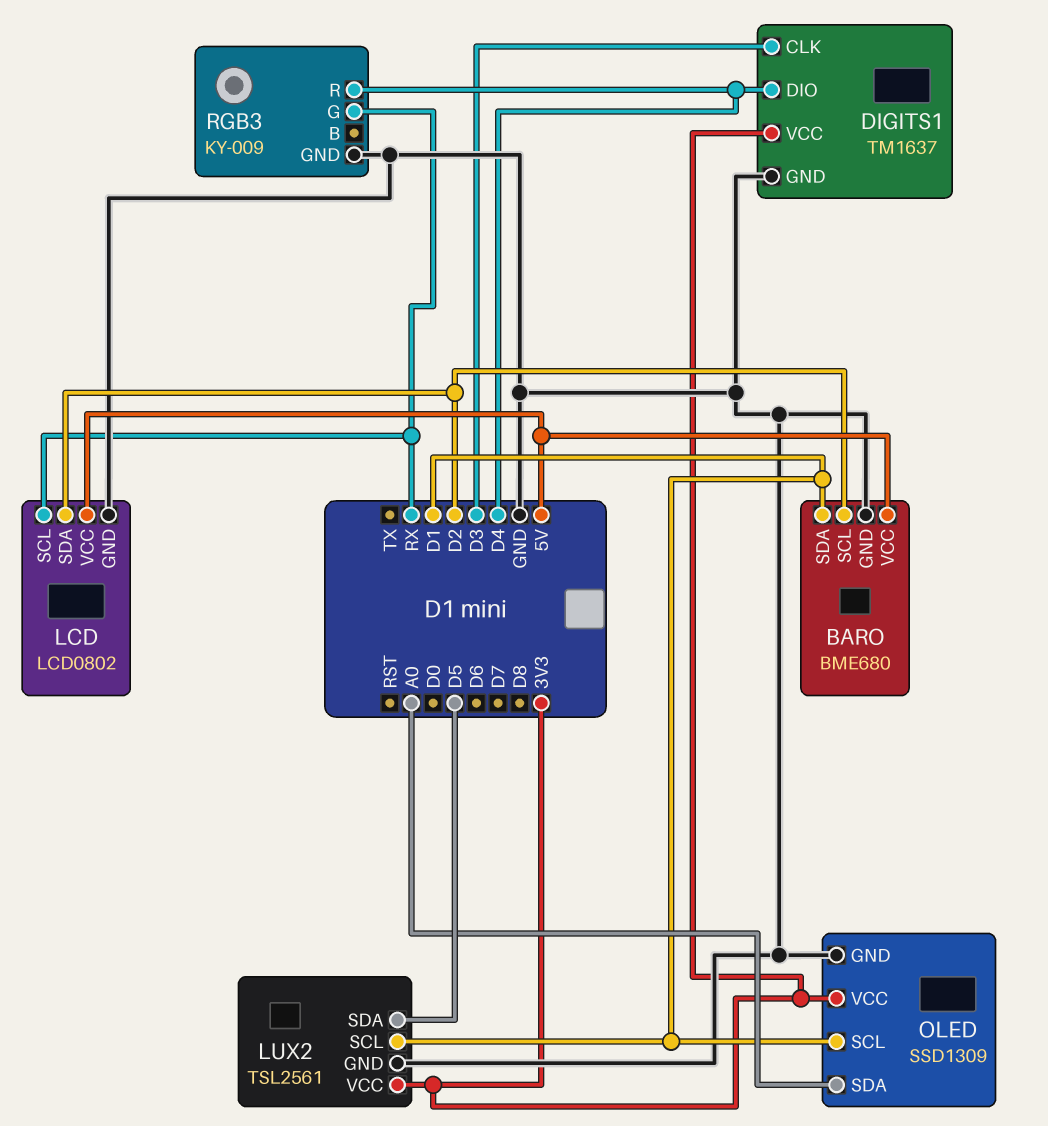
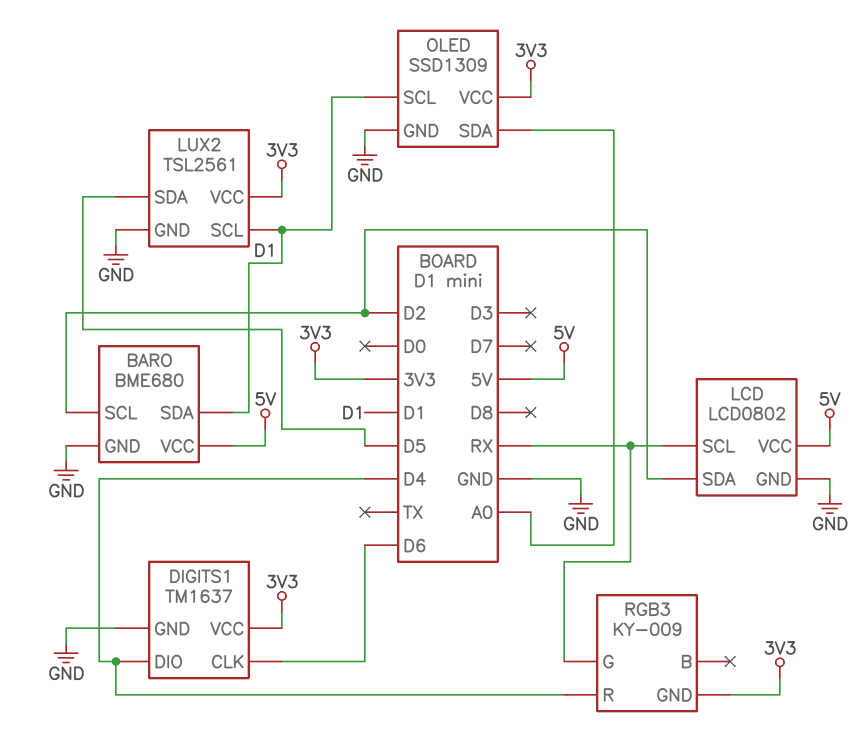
DIGITS1 pin CLK: D3 -> D6
RGB3 pin GND: GND -> 3V3

